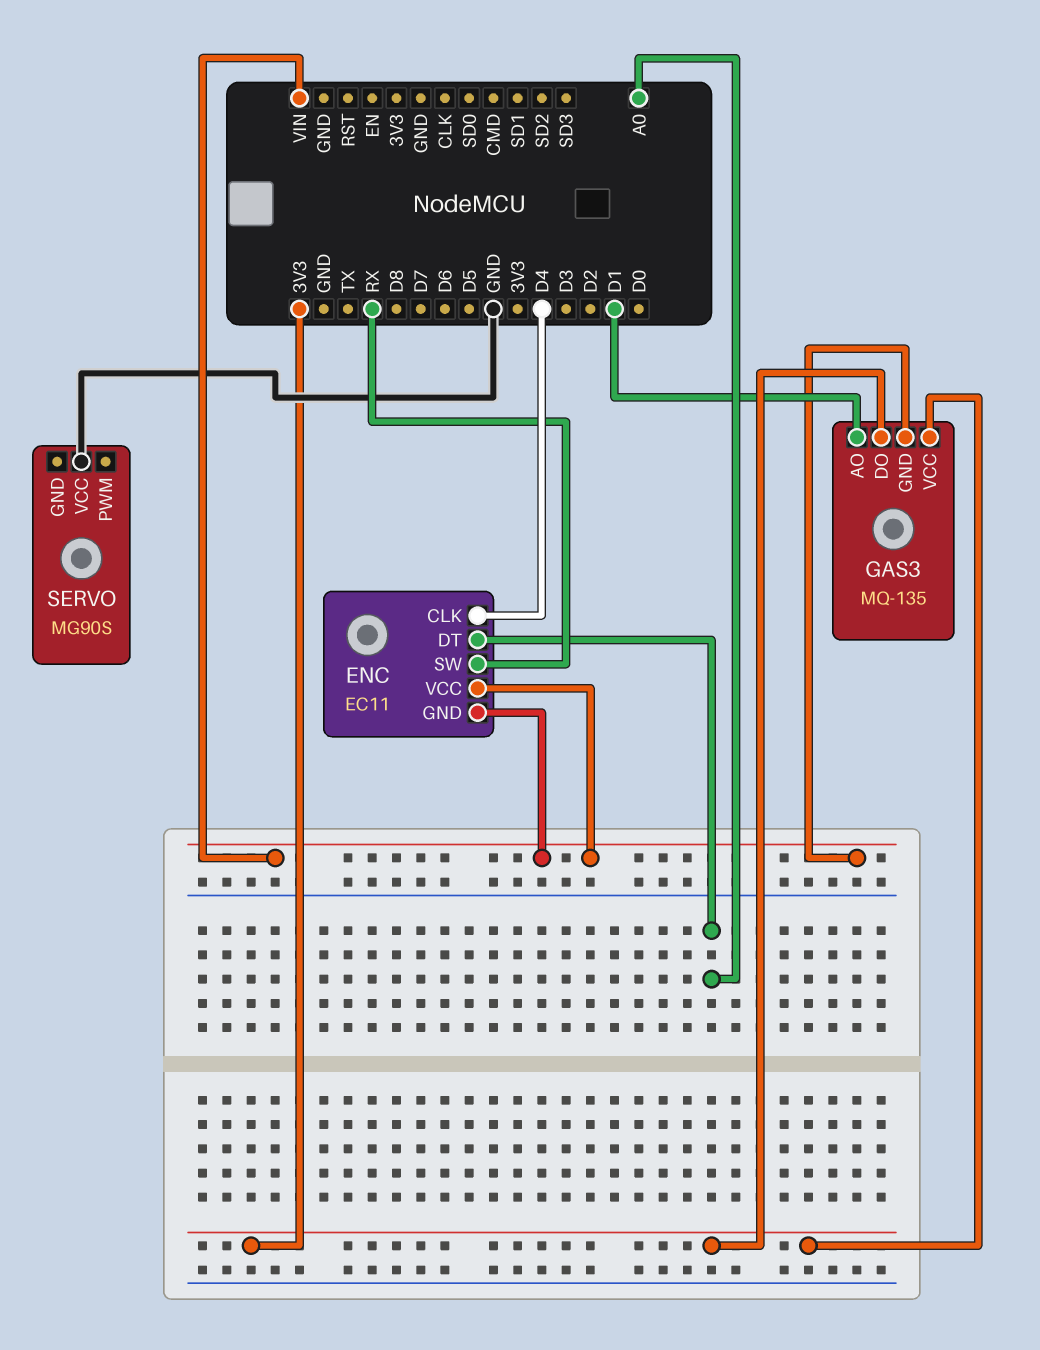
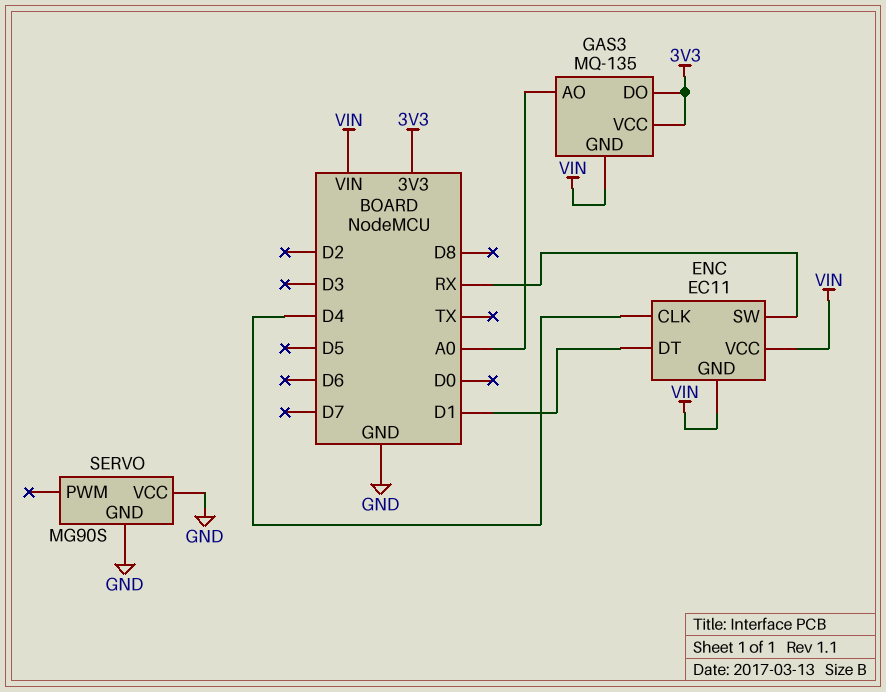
ENC pin DT: A0 -> D1
GAS3 pin AO: D1 -> A0
SERVO pin GND: none -> GND

